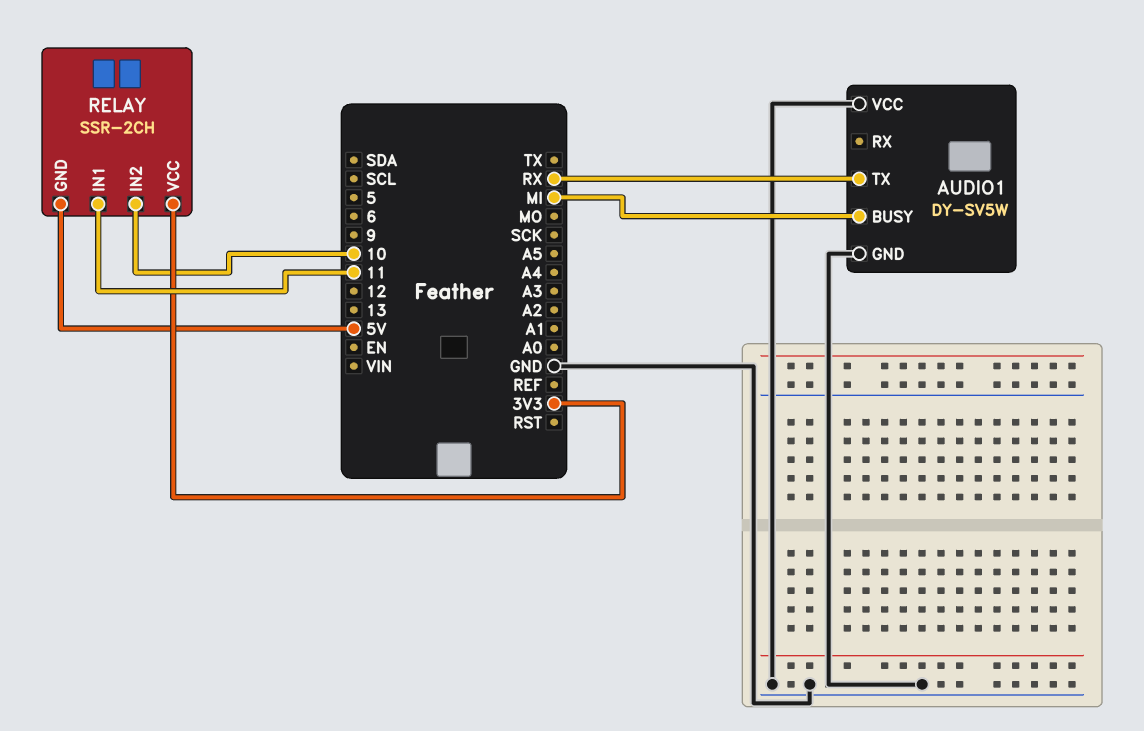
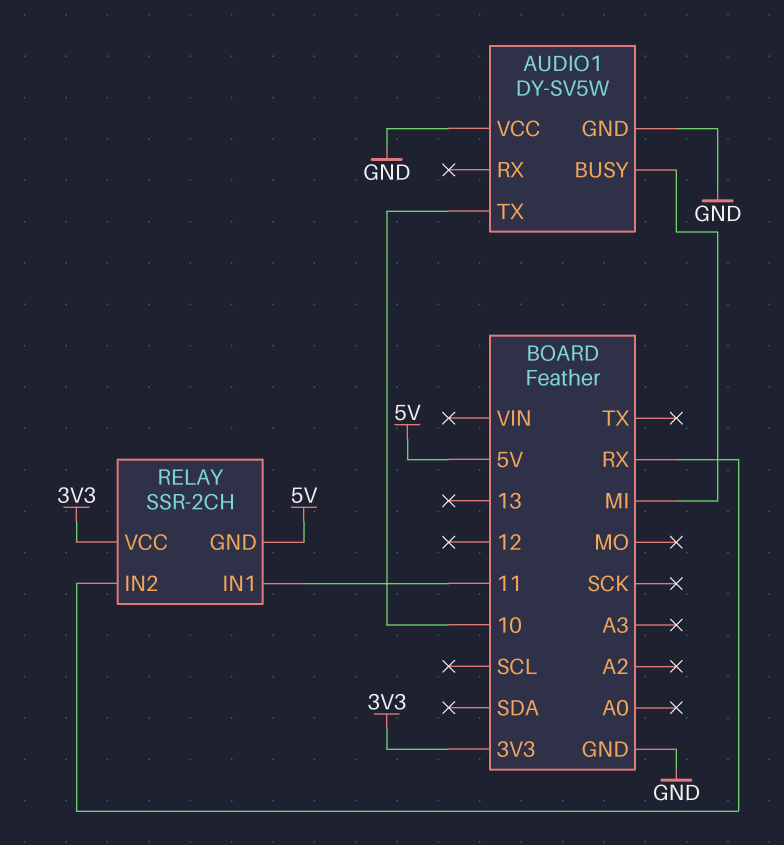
AUDIO1 pin TX: RX -> 10
RELAY pin IN2: 10 -> RX

